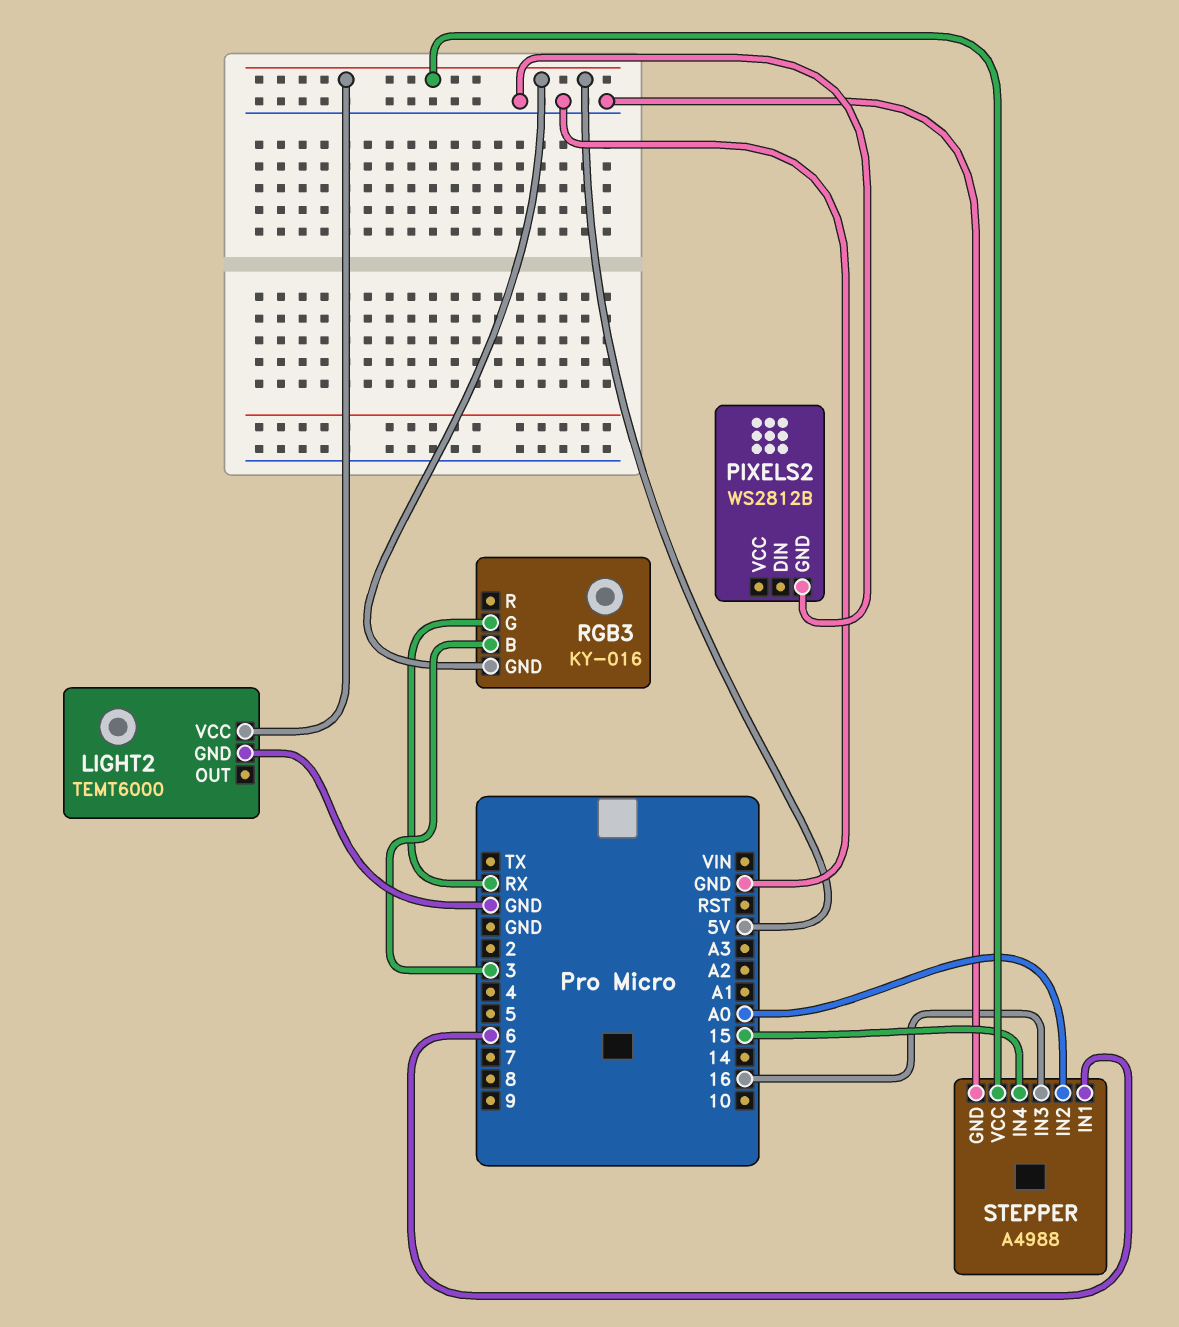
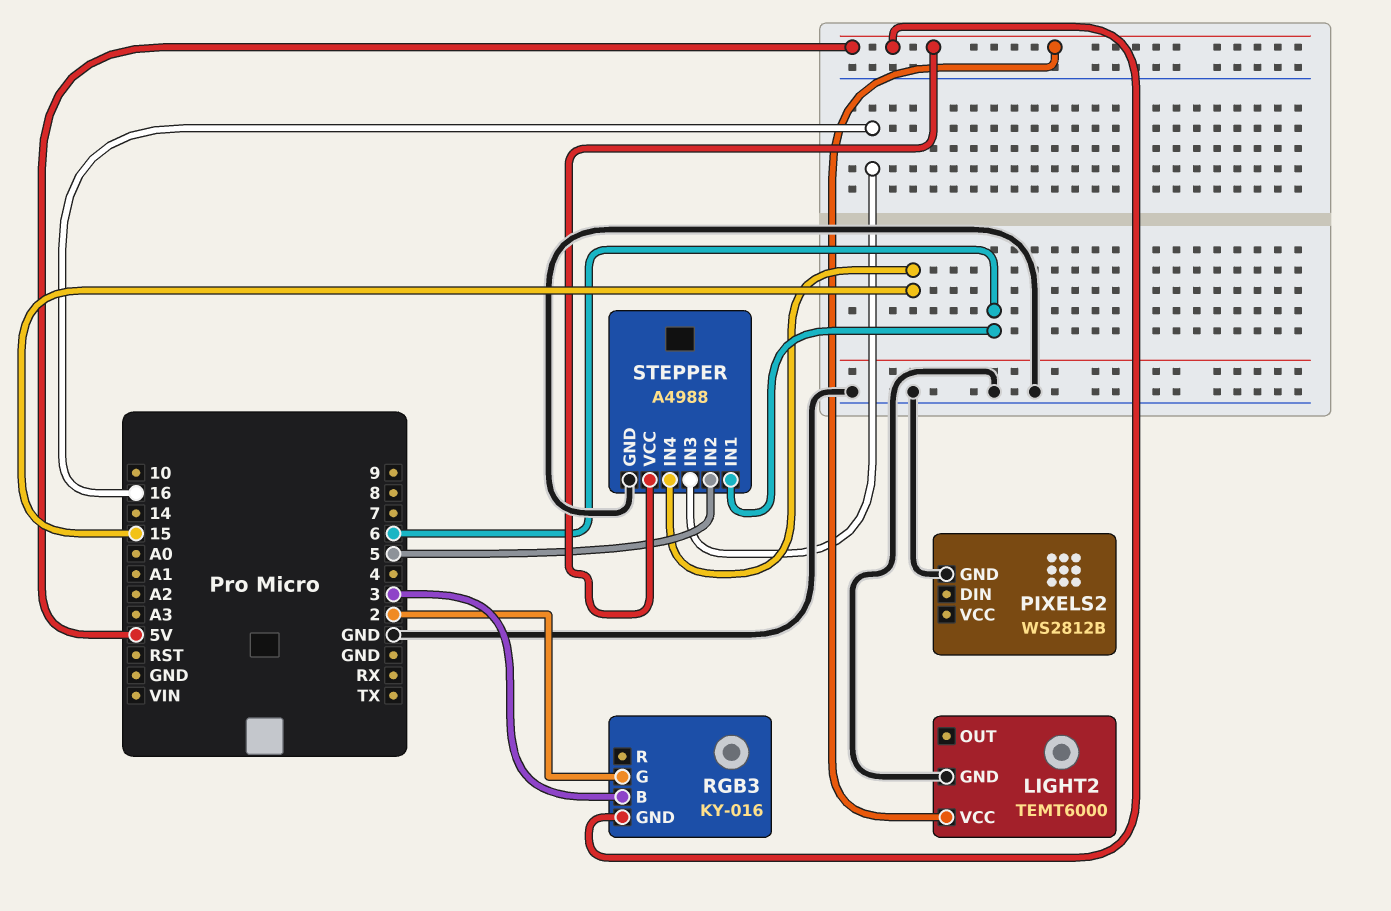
RGB3 pin G: RX -> 2
STEPPER pin IN2: A0 -> 5

